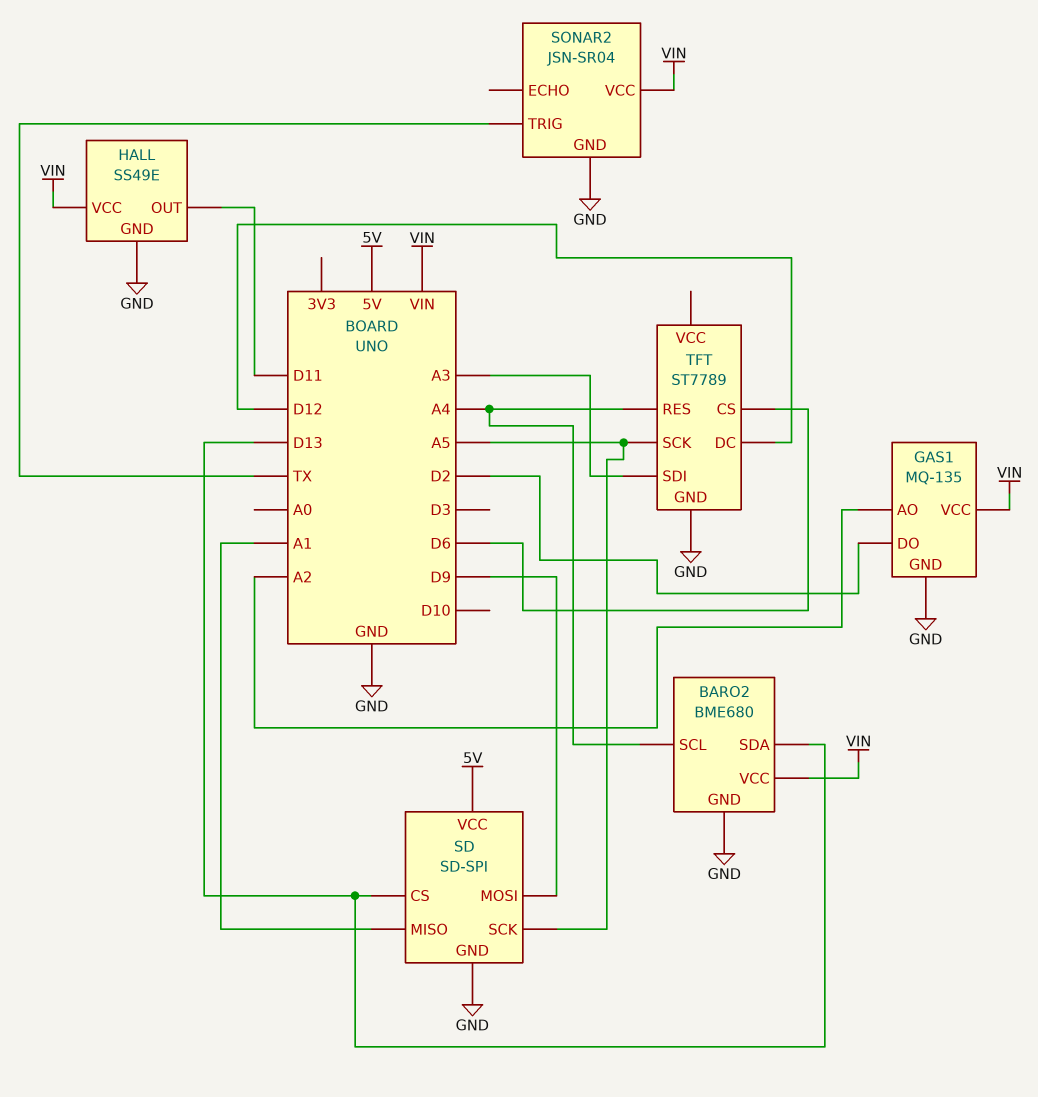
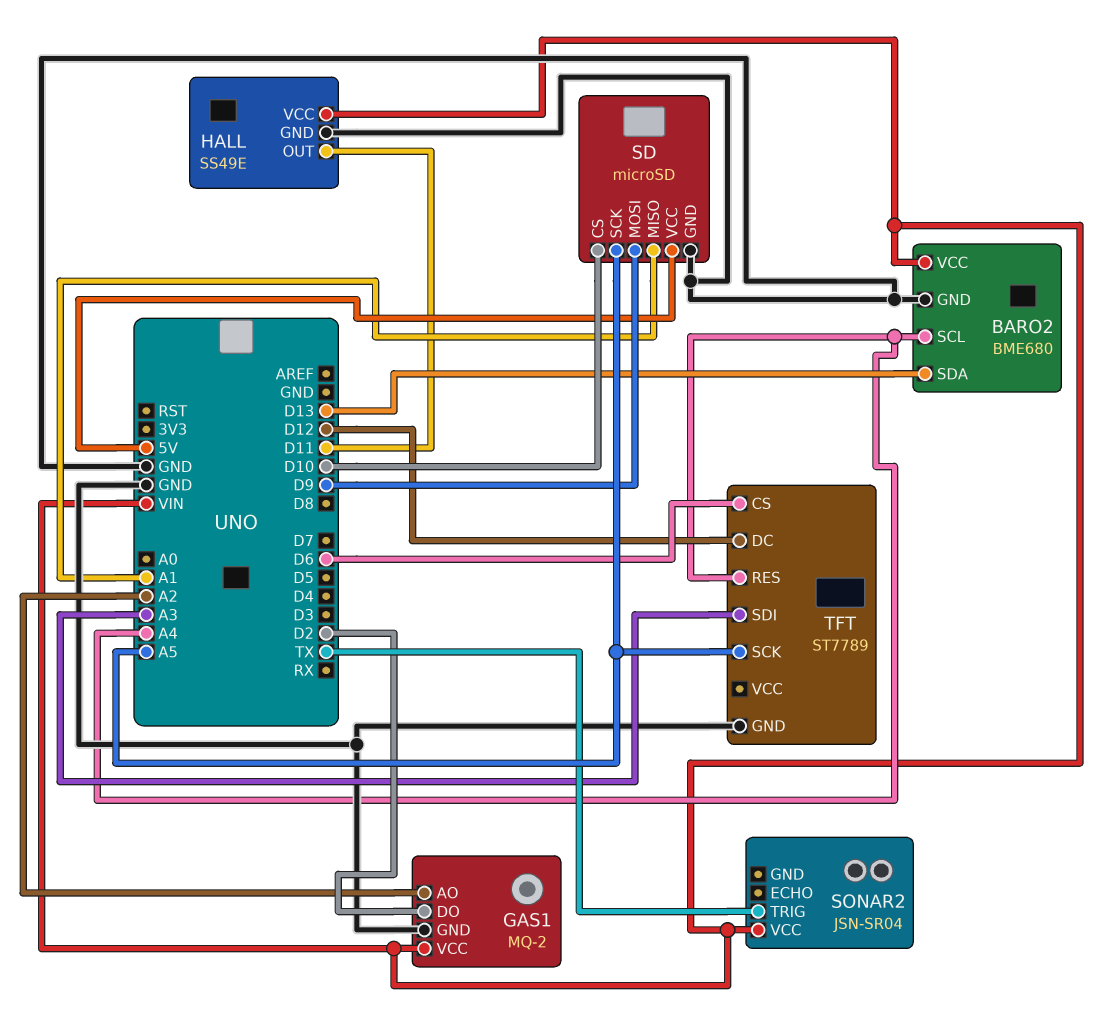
GAS1: MQ-135 -> MQ-2
SD: SD-SPI -> microSD
SD pin CS: D13 -> D10
SONAR2 pin GND: GND -> none

